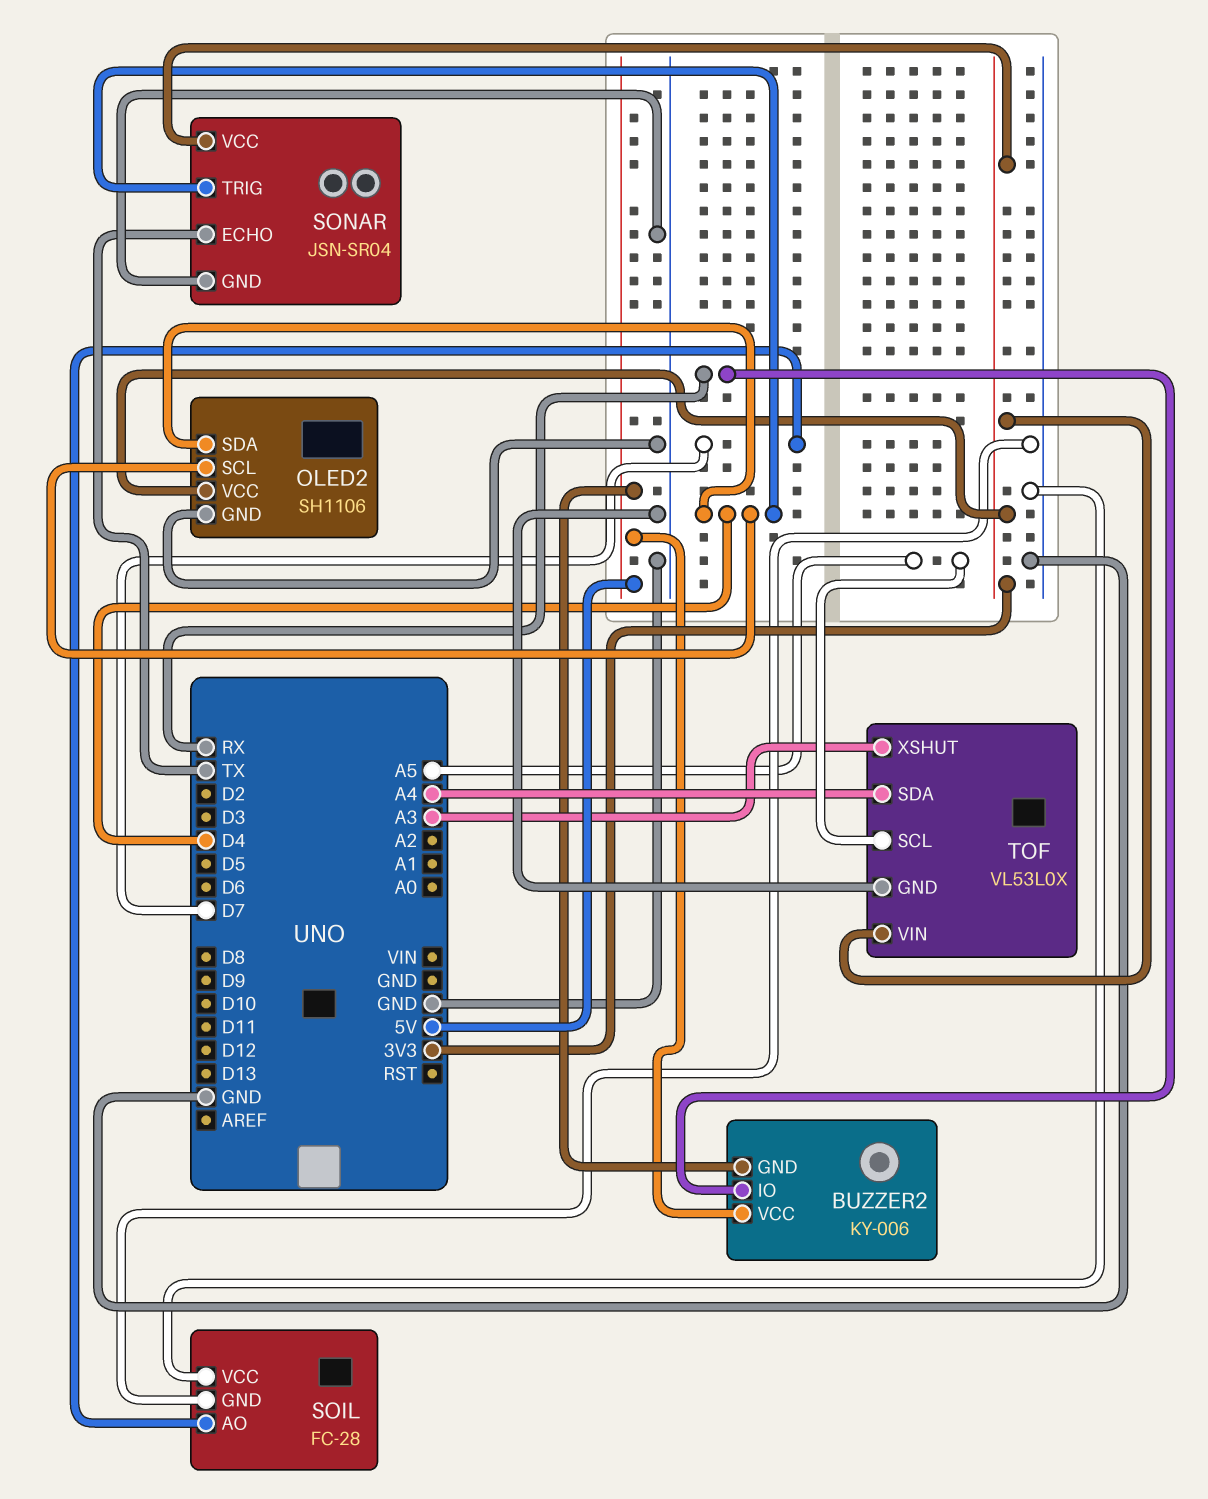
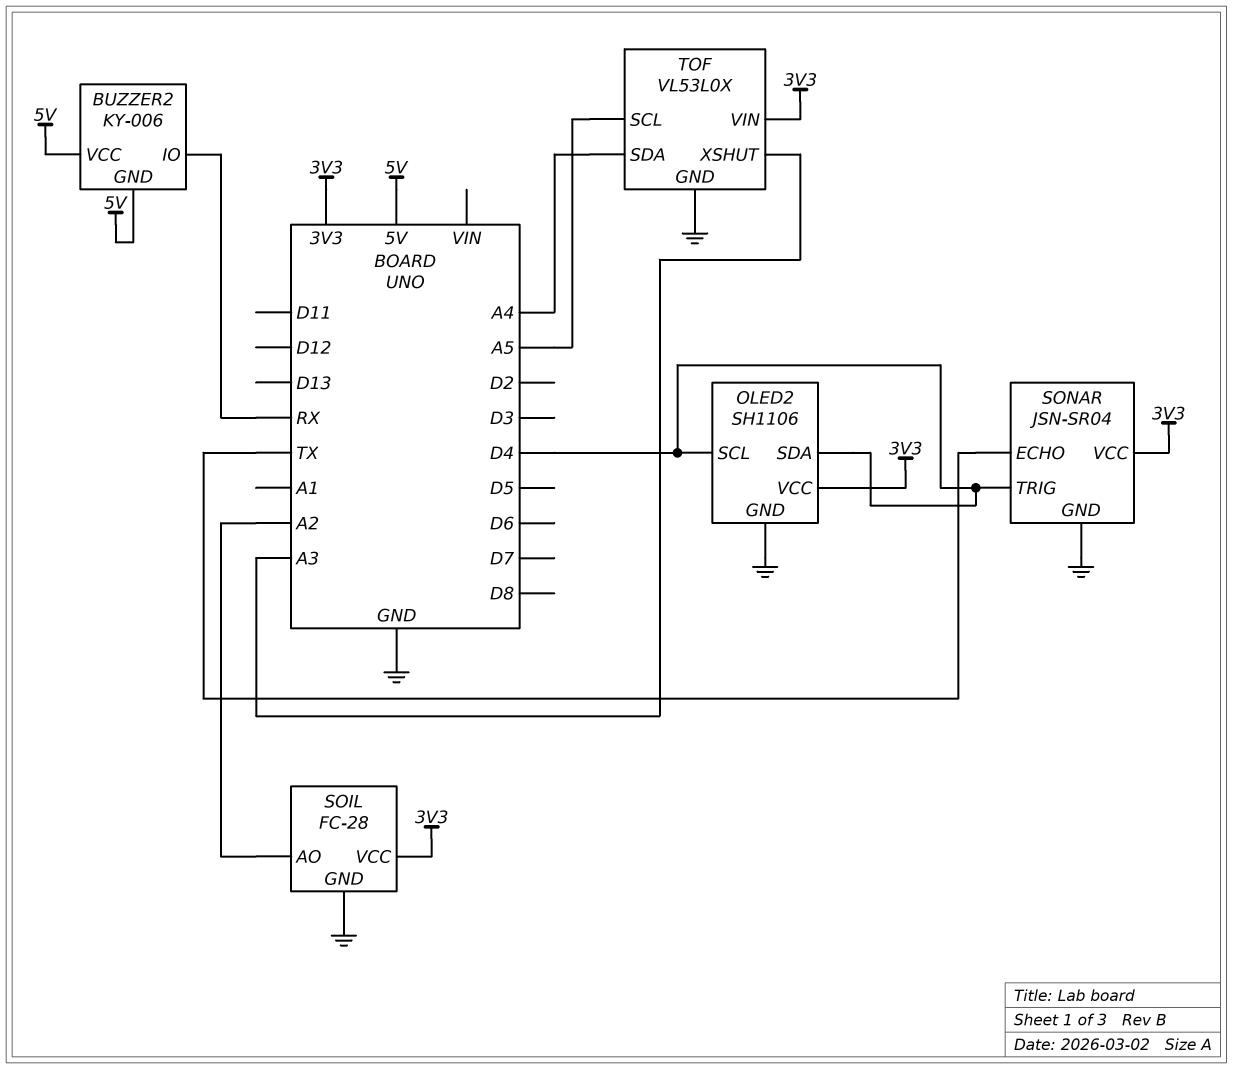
SOIL pin AO: D7 -> A2
SOIL pin VCC: GND -> 3V3

